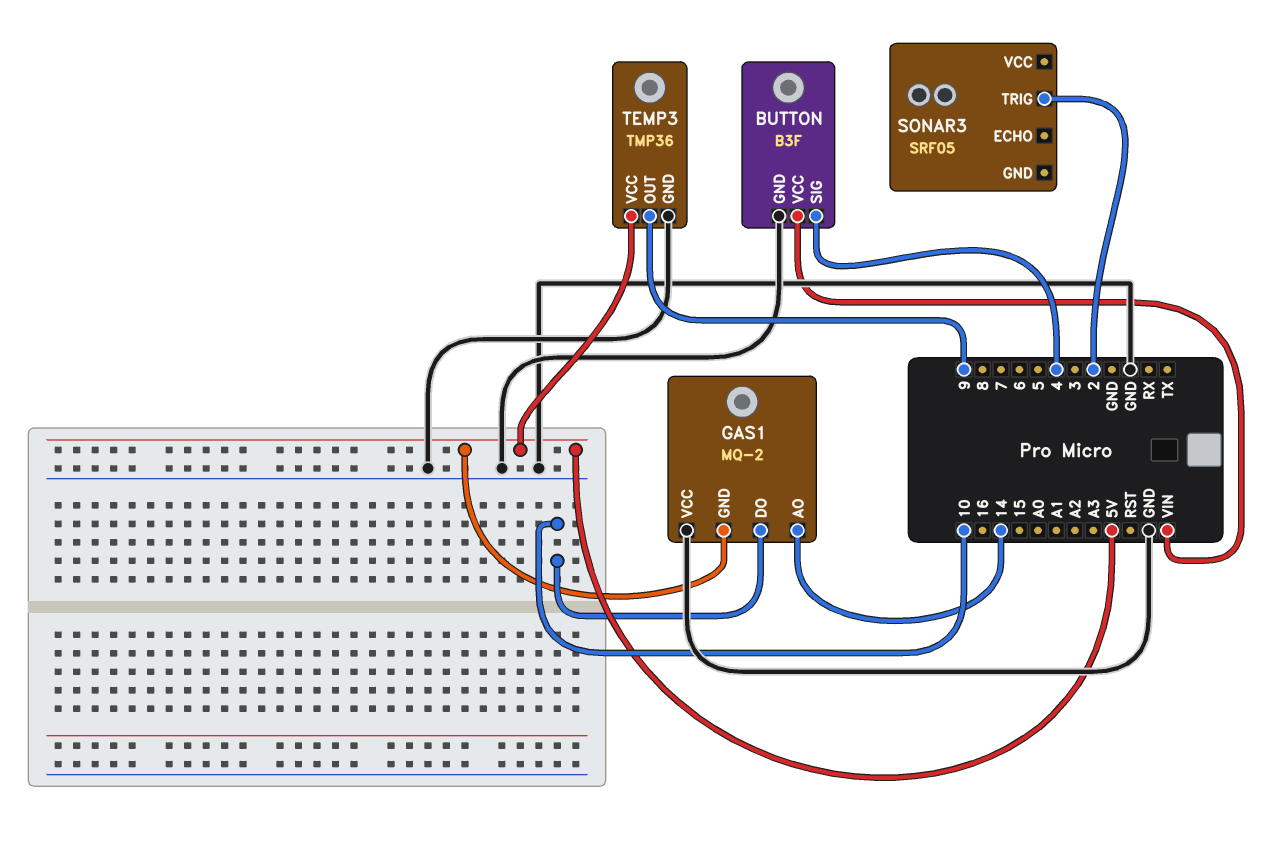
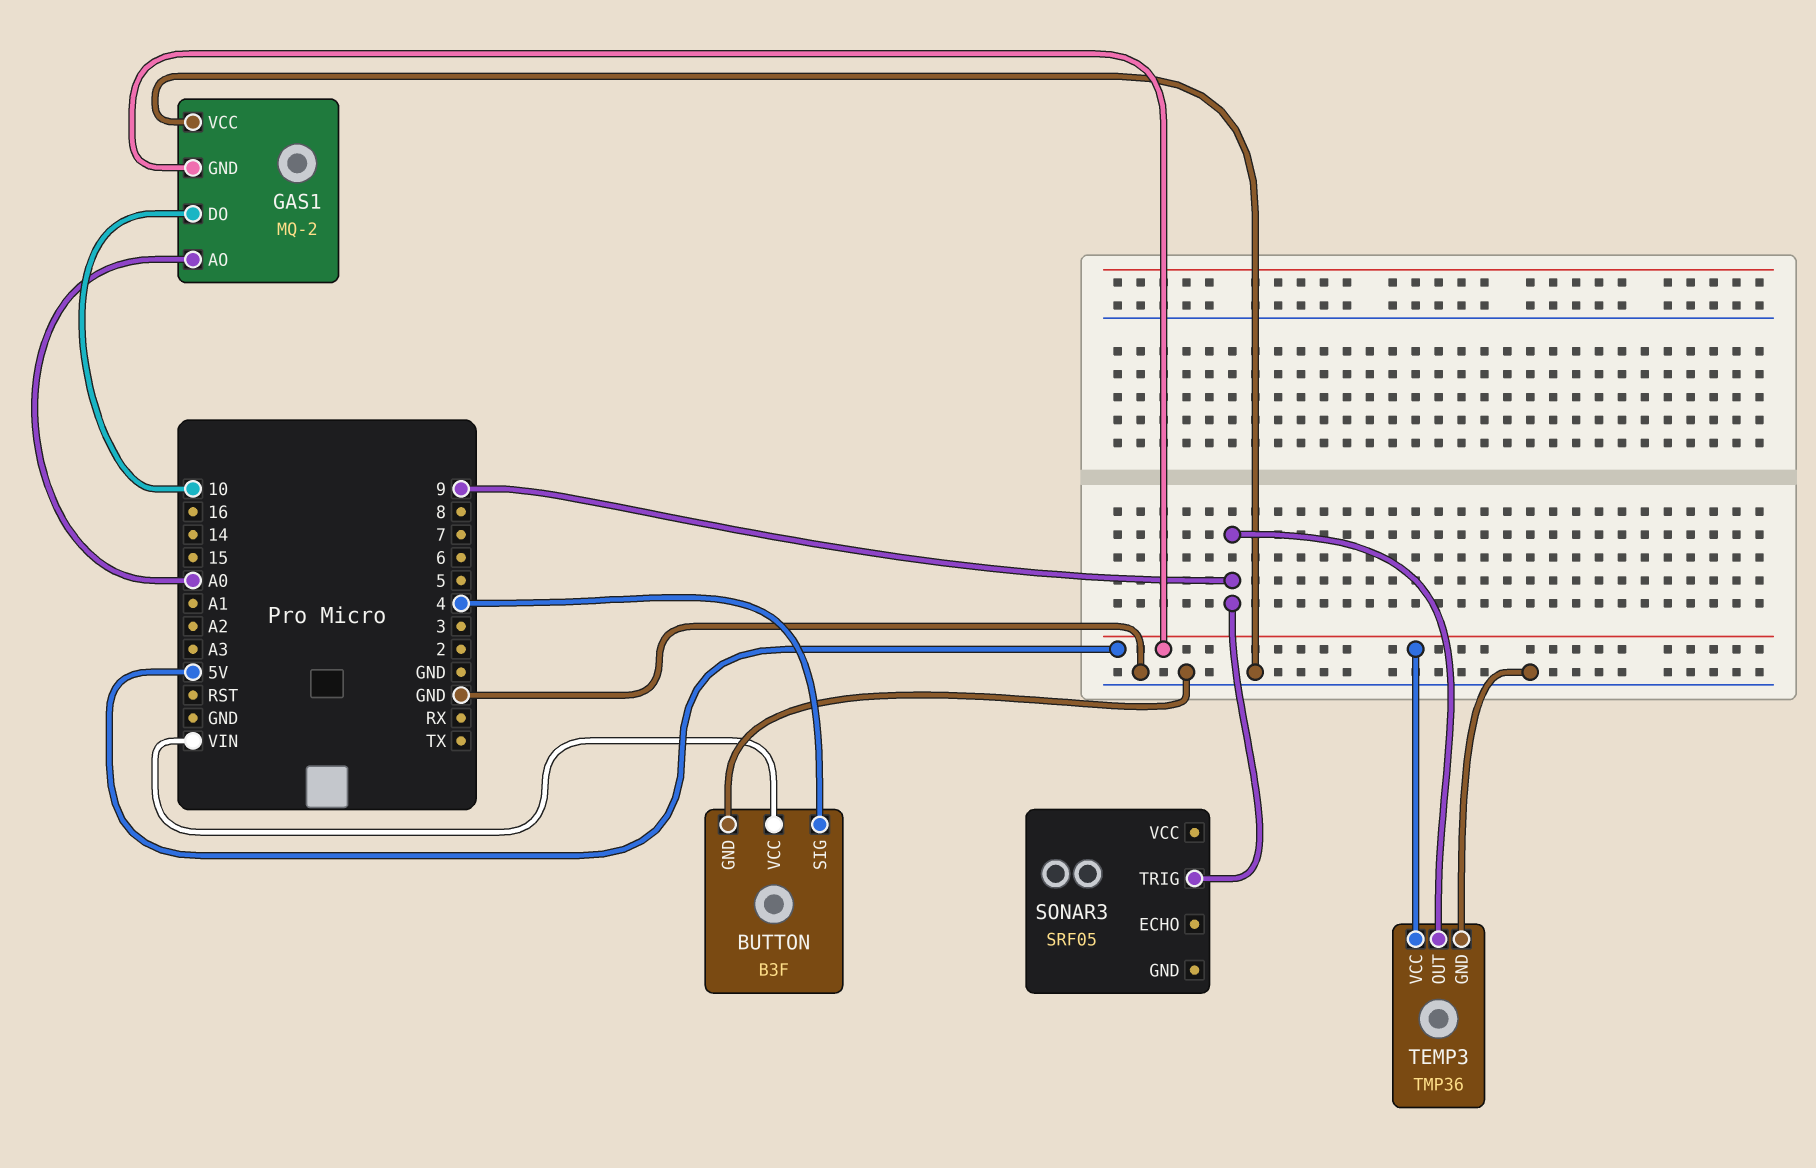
GAS1 pin AO: 14 -> A0
SONAR3 pin TRIG: 2 -> 9

